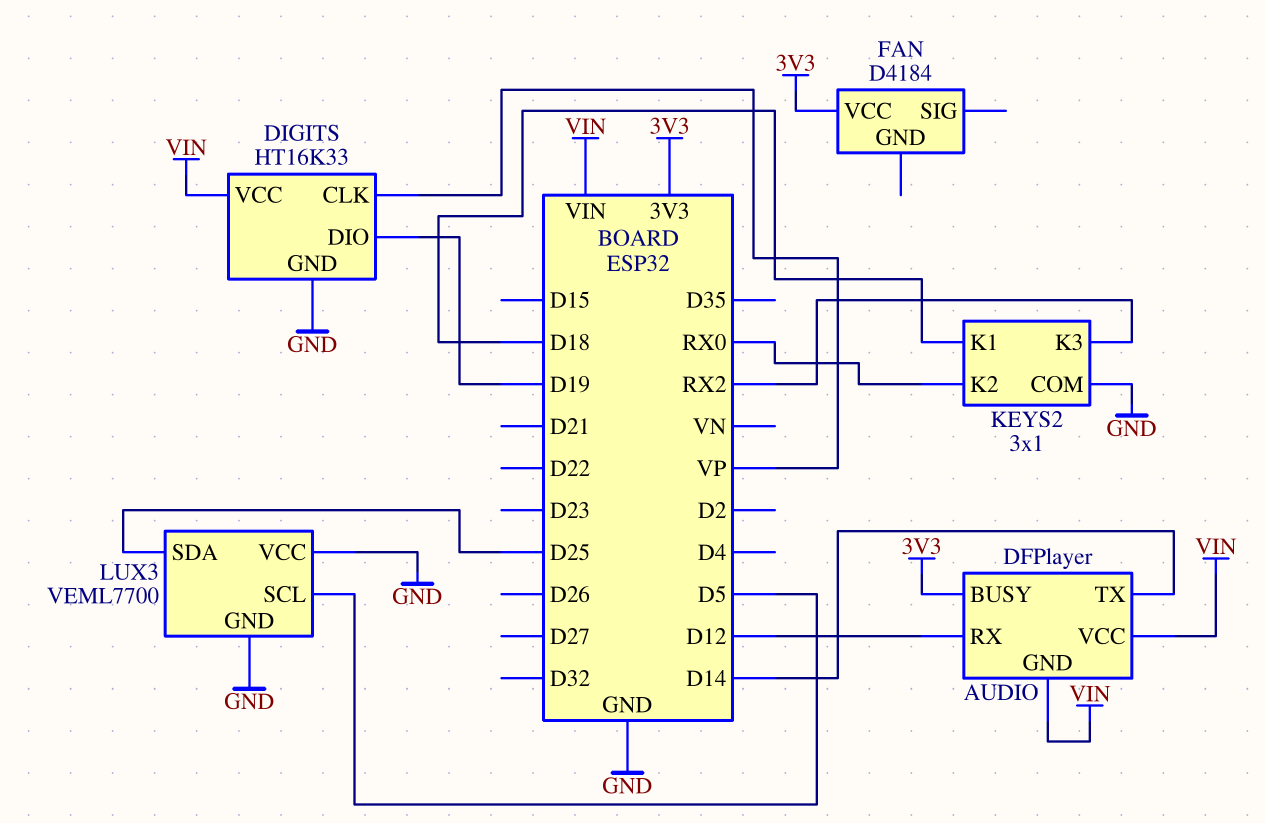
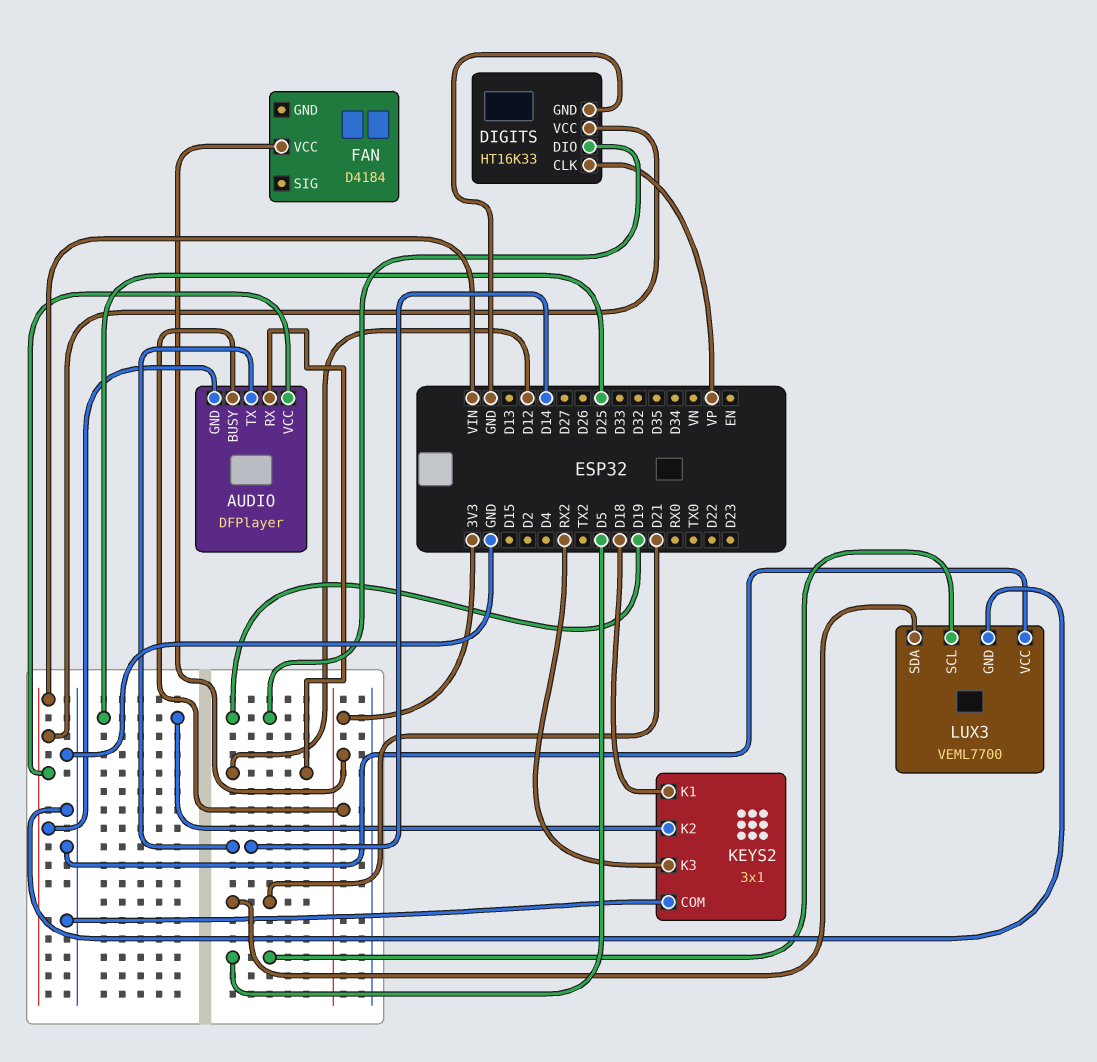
KEYS2 pin K2: RX0 -> D25
LUX3 pin SDA: D25 -> D21

